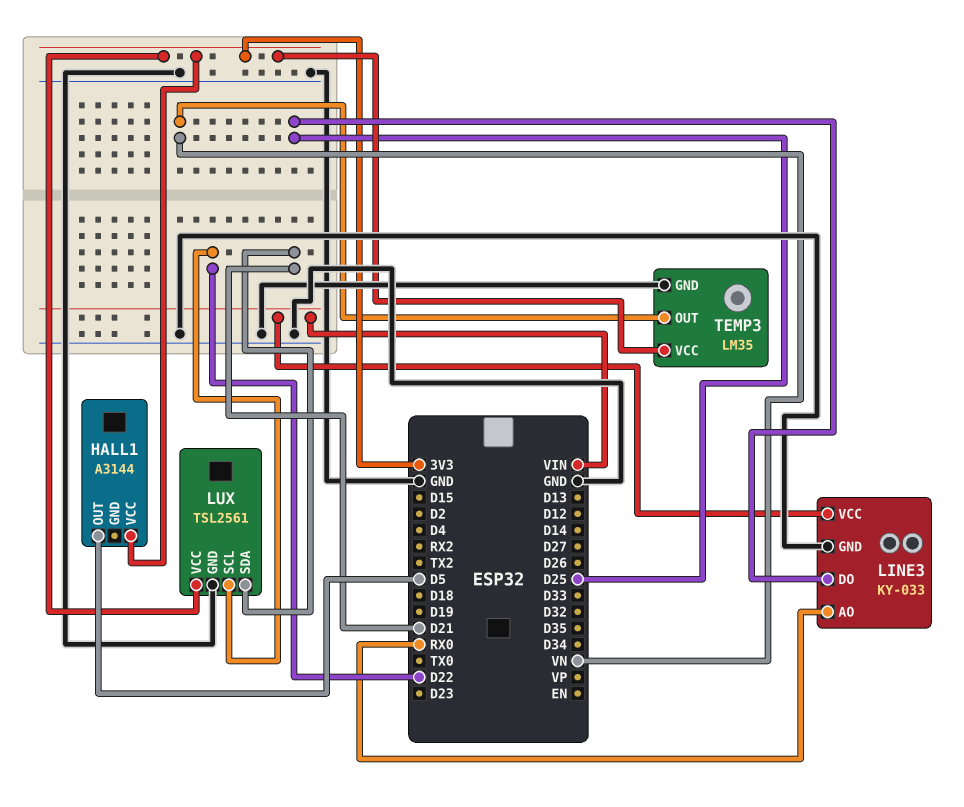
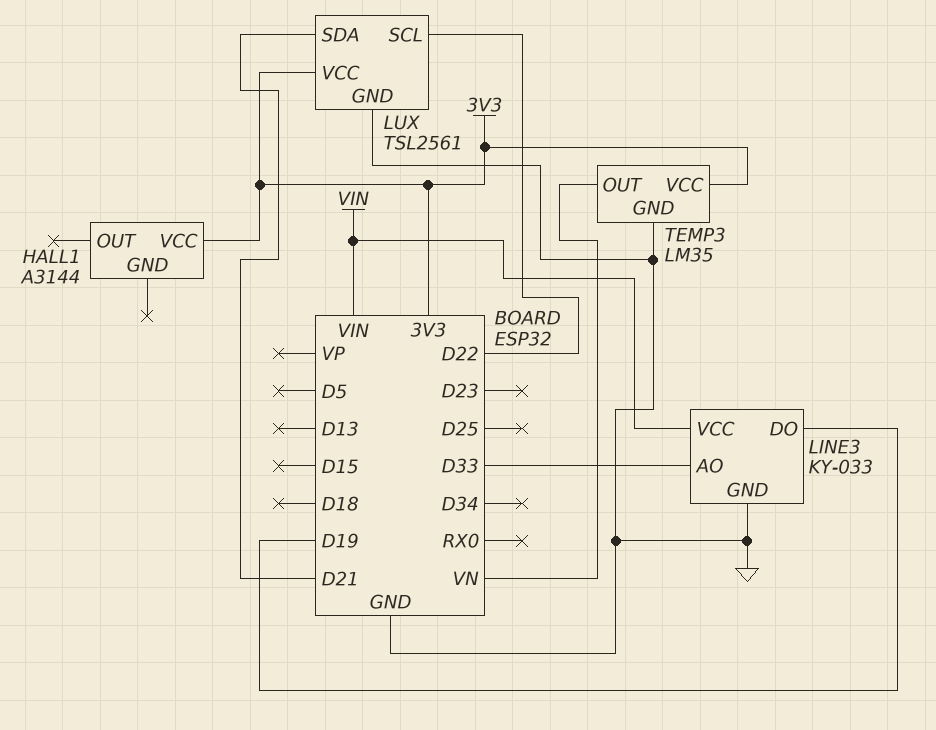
HALL1 pin OUT: D5 -> none
LINE3 pin AO: RX0 -> D33
LINE3 pin DO: D25 -> D19

